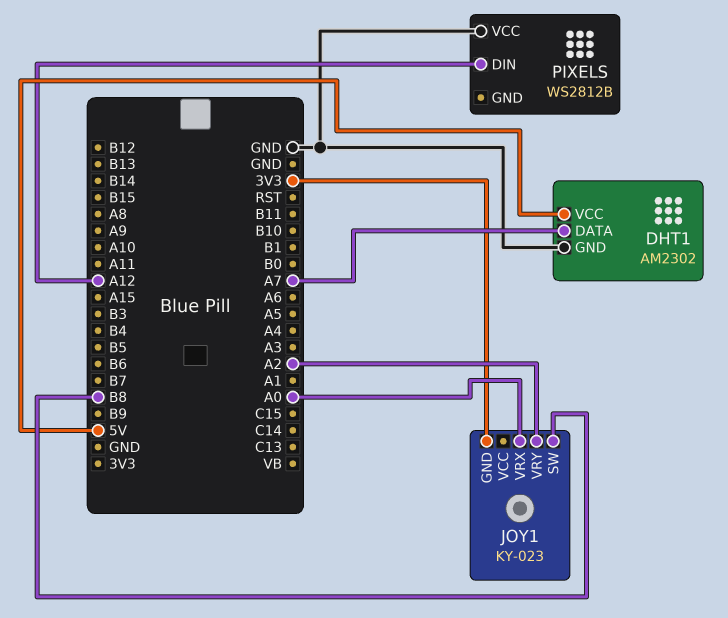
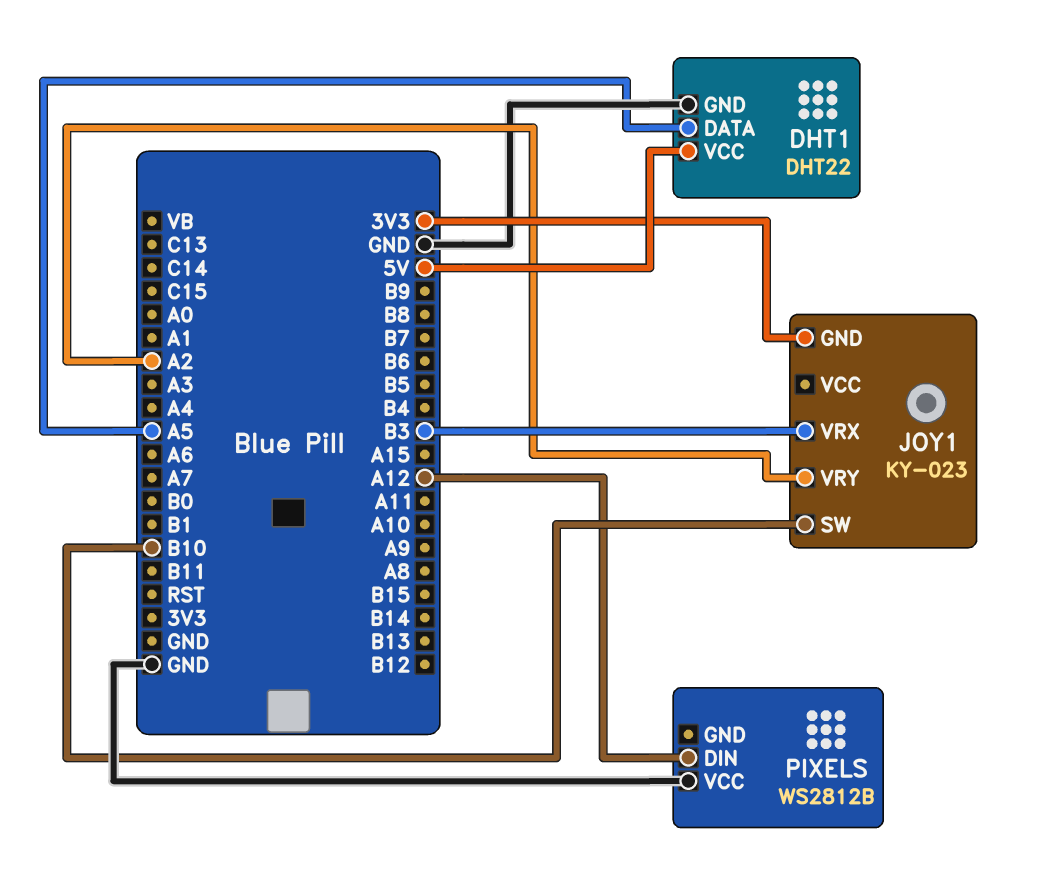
DHT1: AM2302 -> DHT22
DHT1 pin DATA: A7 -> A5
JOY1 pin SW: B8 -> B10
JOY1 pin VRX: A0 -> B3

